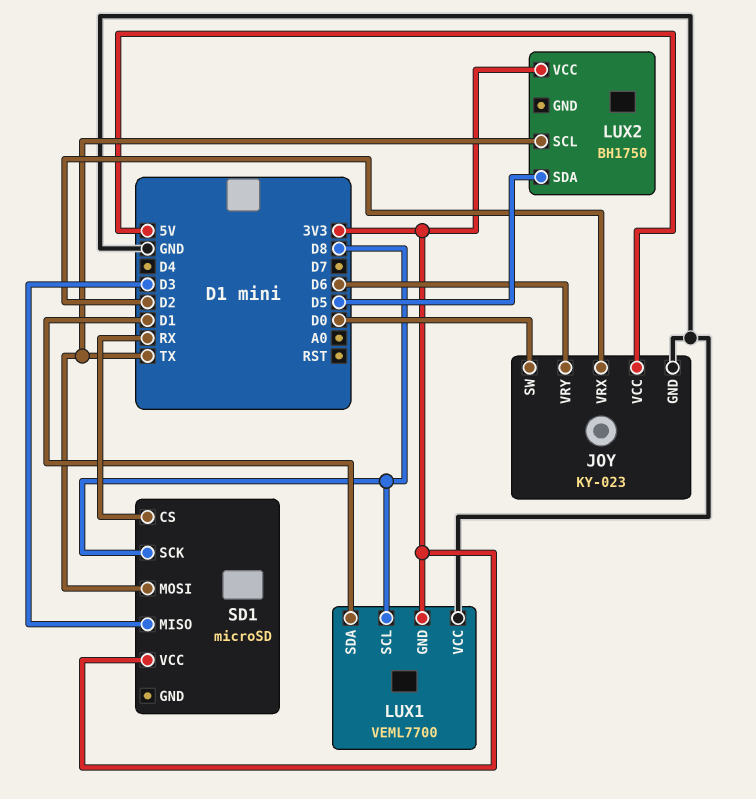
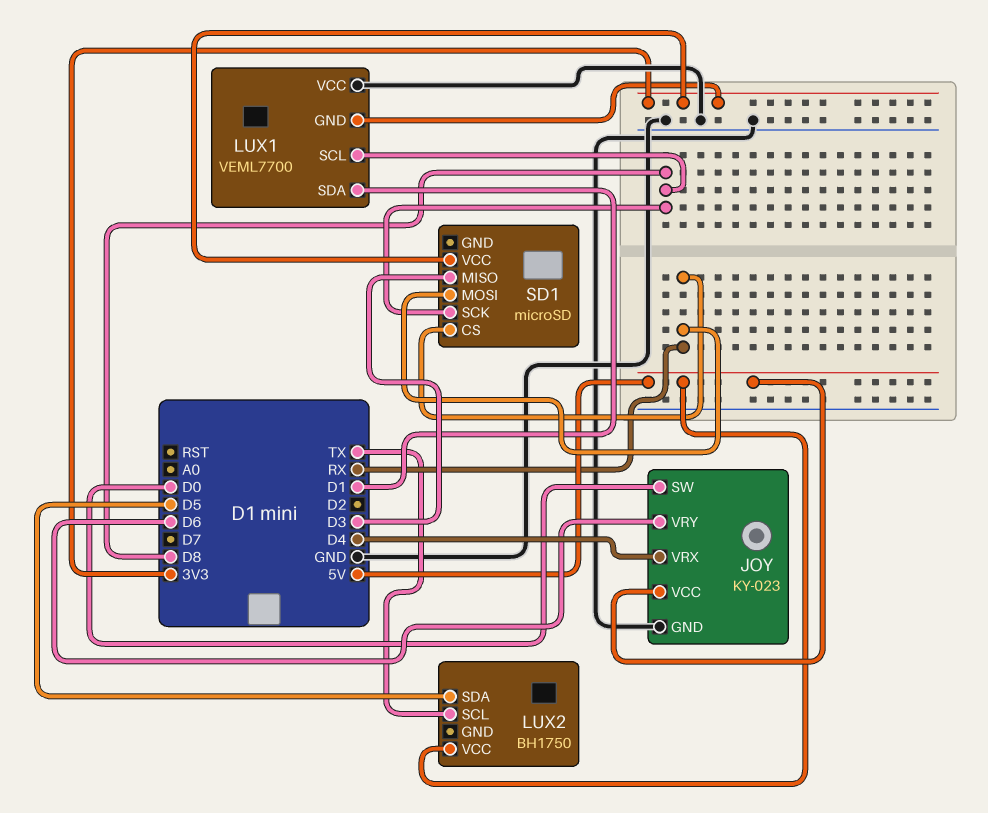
JOY pin VRX: D2 -> D4
LUX2 pin VCC: 3V3 -> 5V
SD1 pin MOSI: TX -> RX

